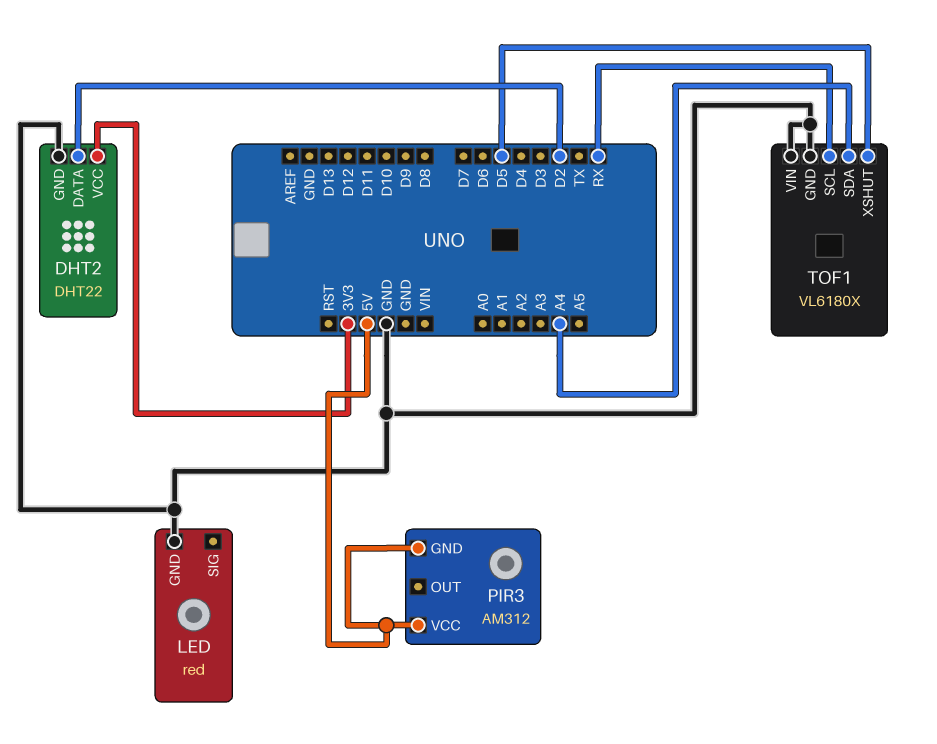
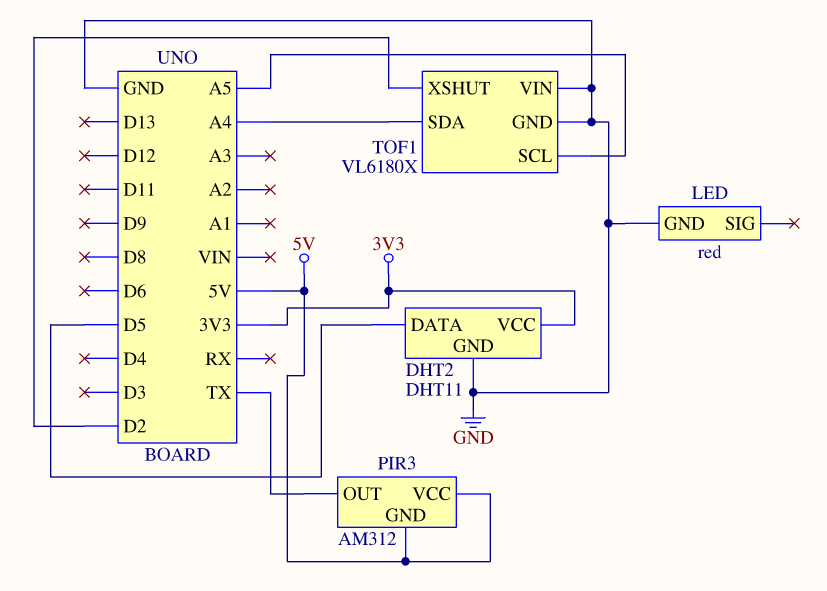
DHT2: DHT22 -> DHT11
DHT2 pin DATA: D2 -> D5
PIR3 pin OUT: none -> TX
TOF1 pin SCL: RX -> A5
TOF1 pin XSHUT: D5 -> D2

